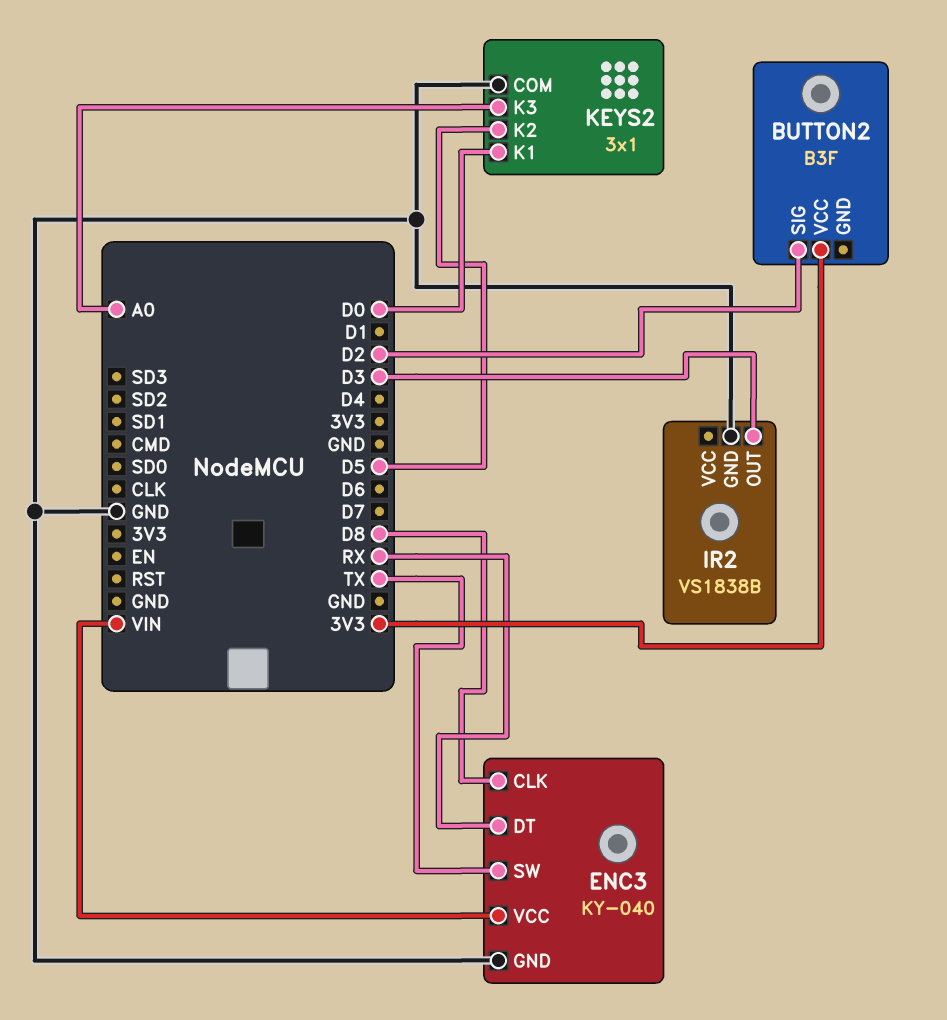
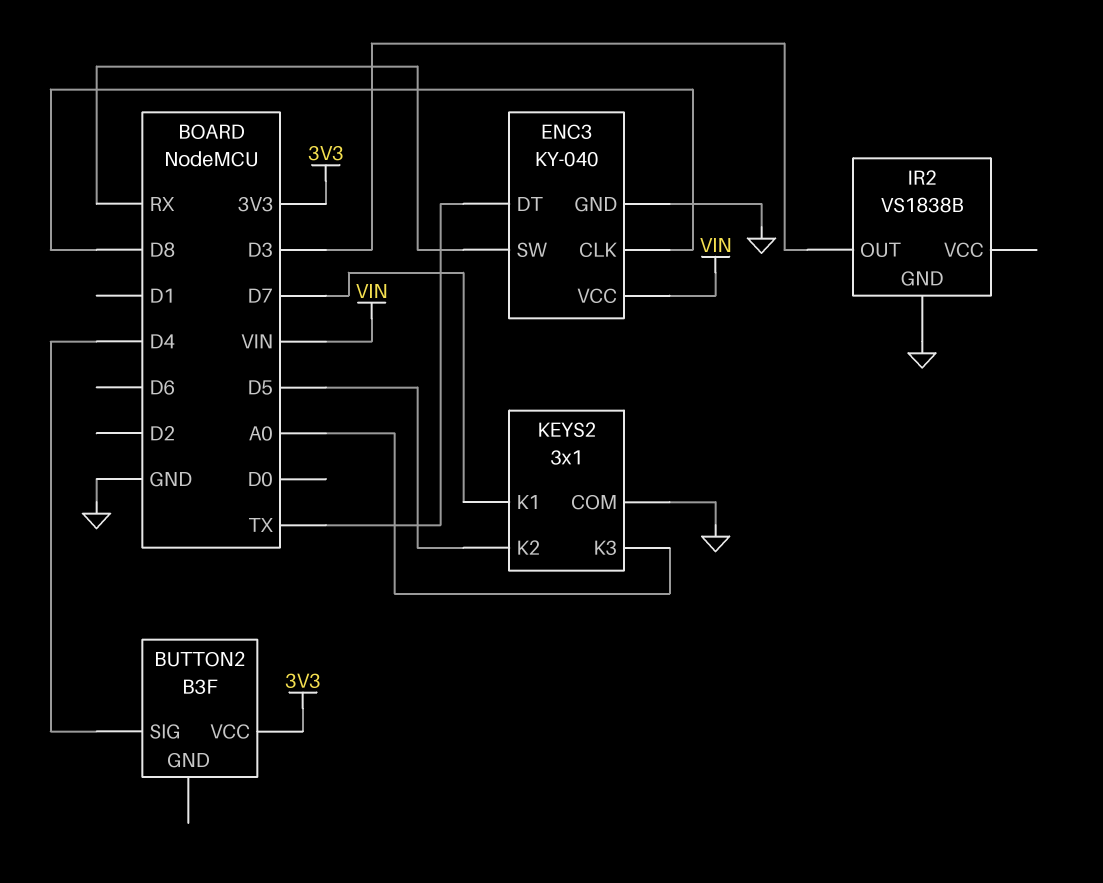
BUTTON2 pin SIG: D2 -> D4
ENC3 pin DT: RX -> TX
ENC3 pin SW: TX -> RX
KEYS2 pin K1: D0 -> D7

